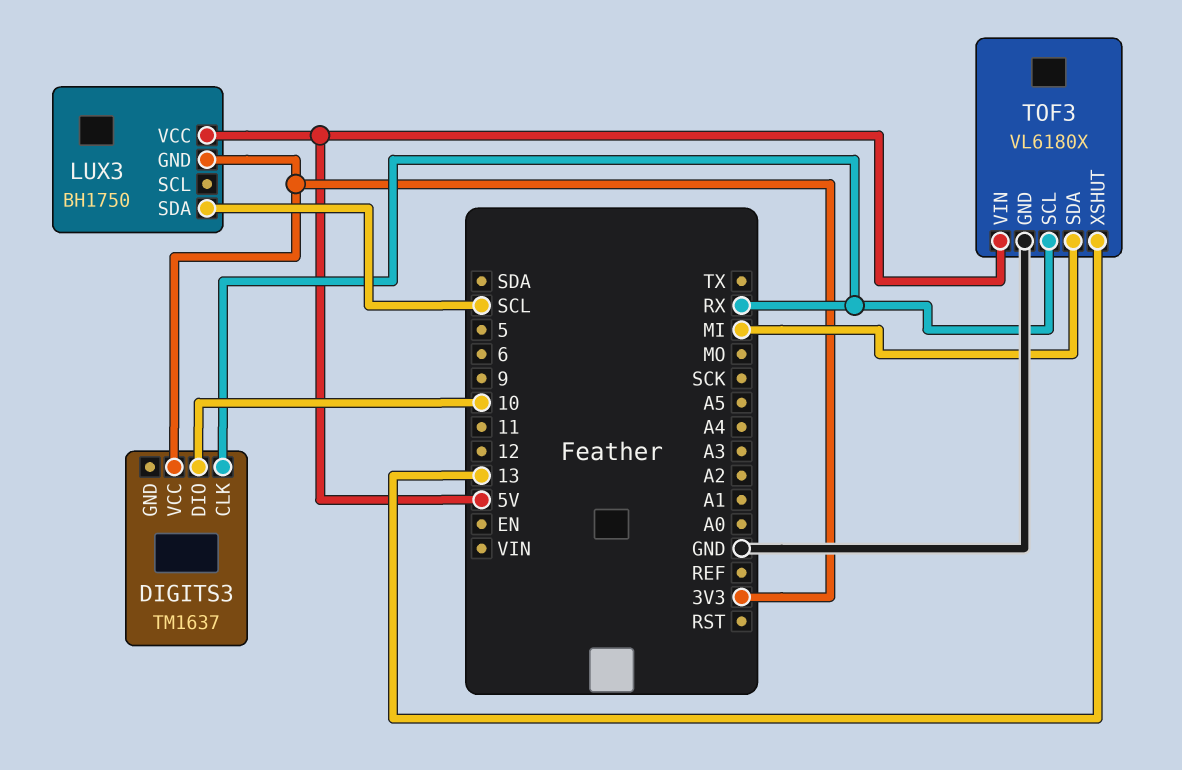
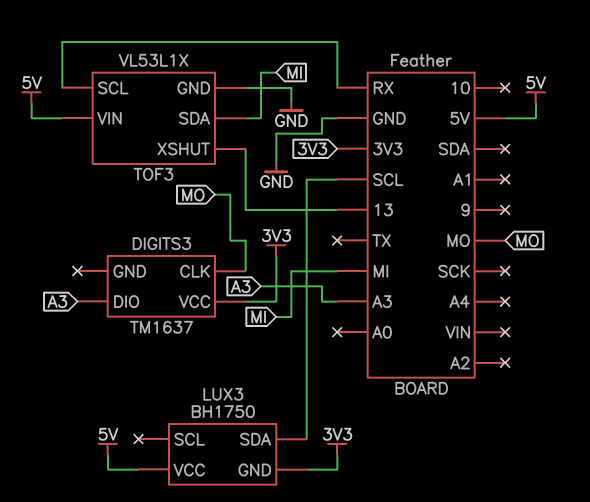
DIGITS3 pin CLK: RX -> MO
DIGITS3 pin DIO: 10 -> A3
TOF3: VL6180X -> VL53L1X

